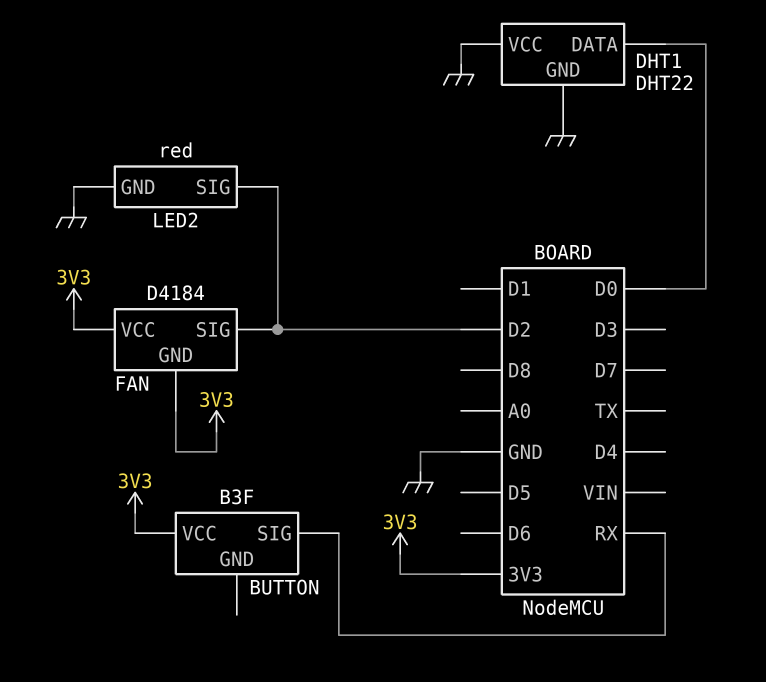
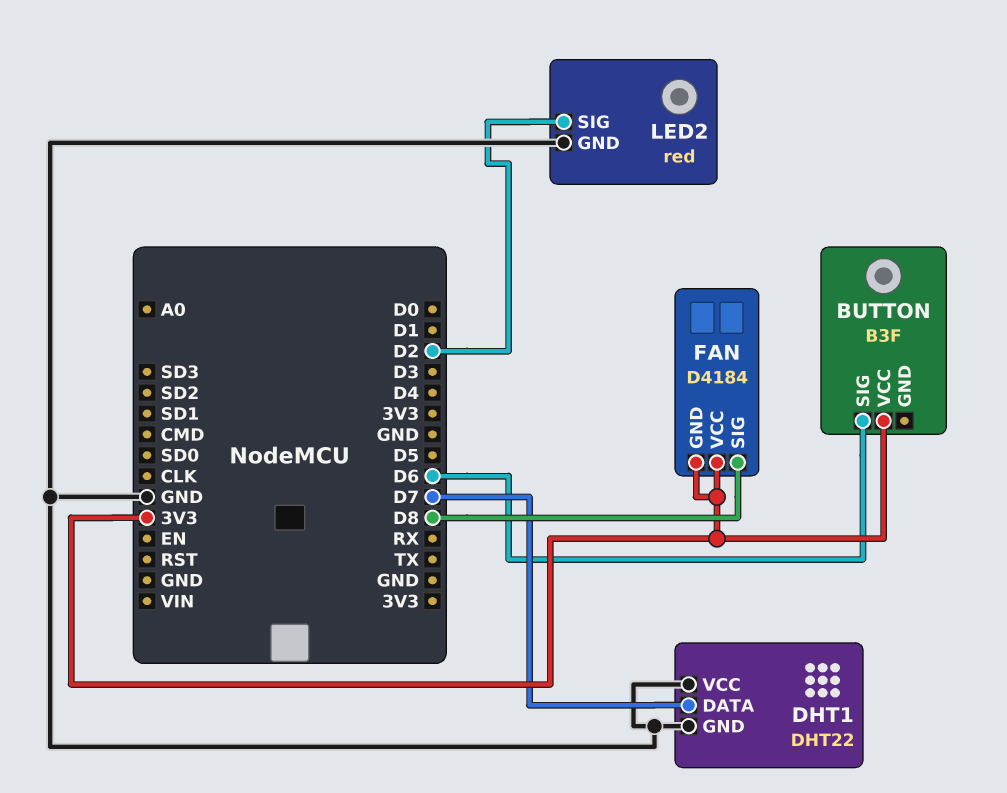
BUTTON pin SIG: RX -> D6
DHT1 pin DATA: D0 -> D7
FAN pin SIG: D2 -> D8

